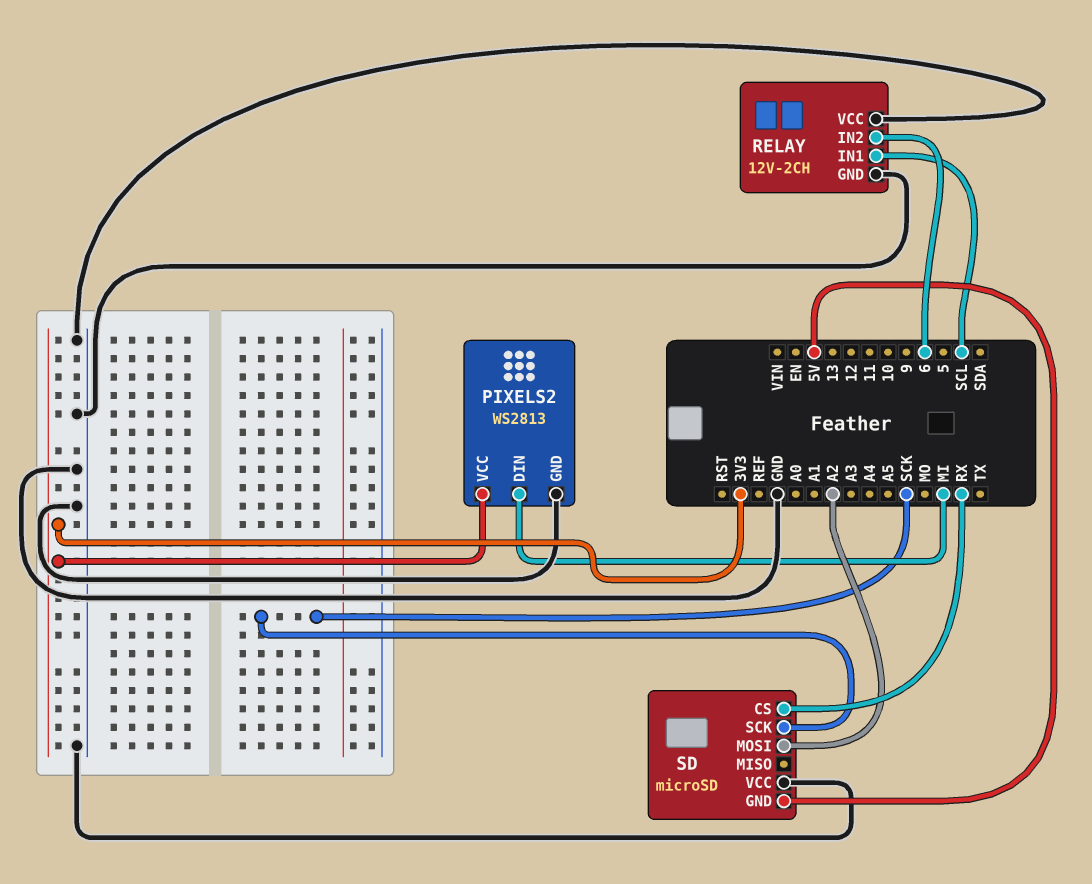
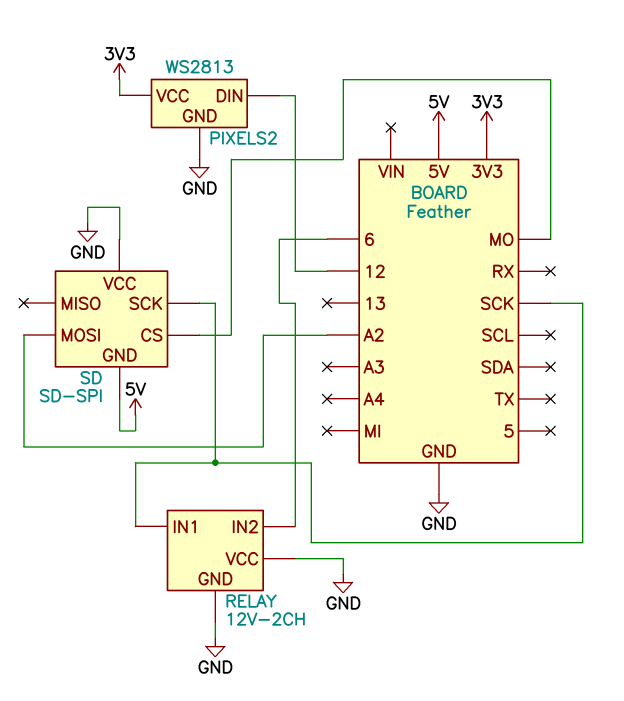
PIXELS2 pin DIN: MI -> 12
RELAY pin IN1: SCL -> SCK
SD: microSD -> SD-SPI
SD pin CS: RX -> MO

